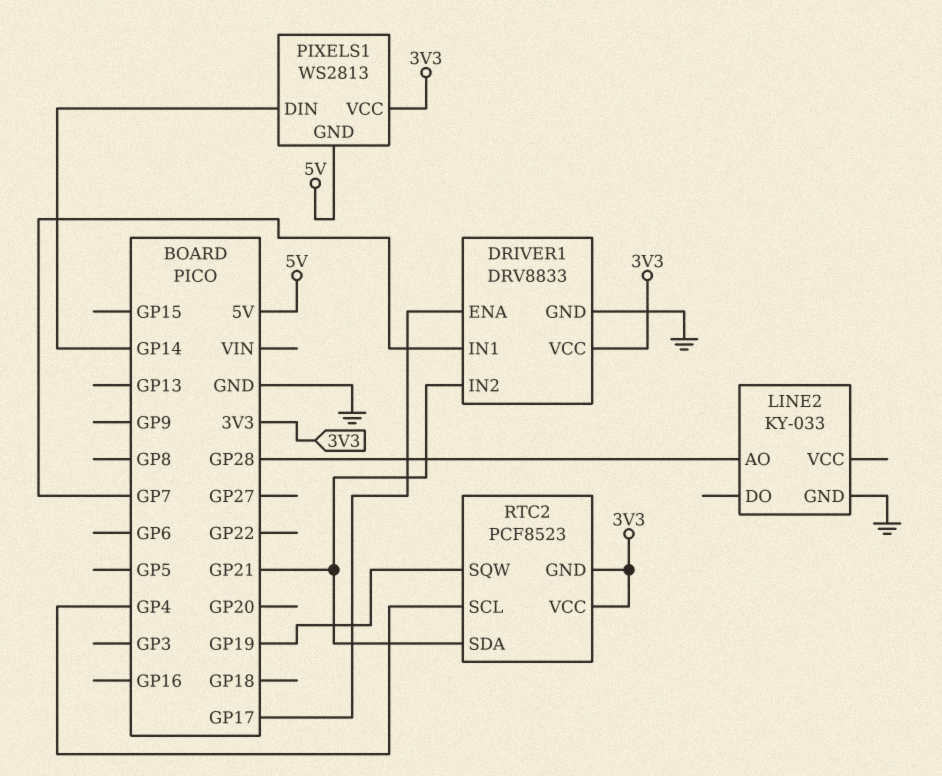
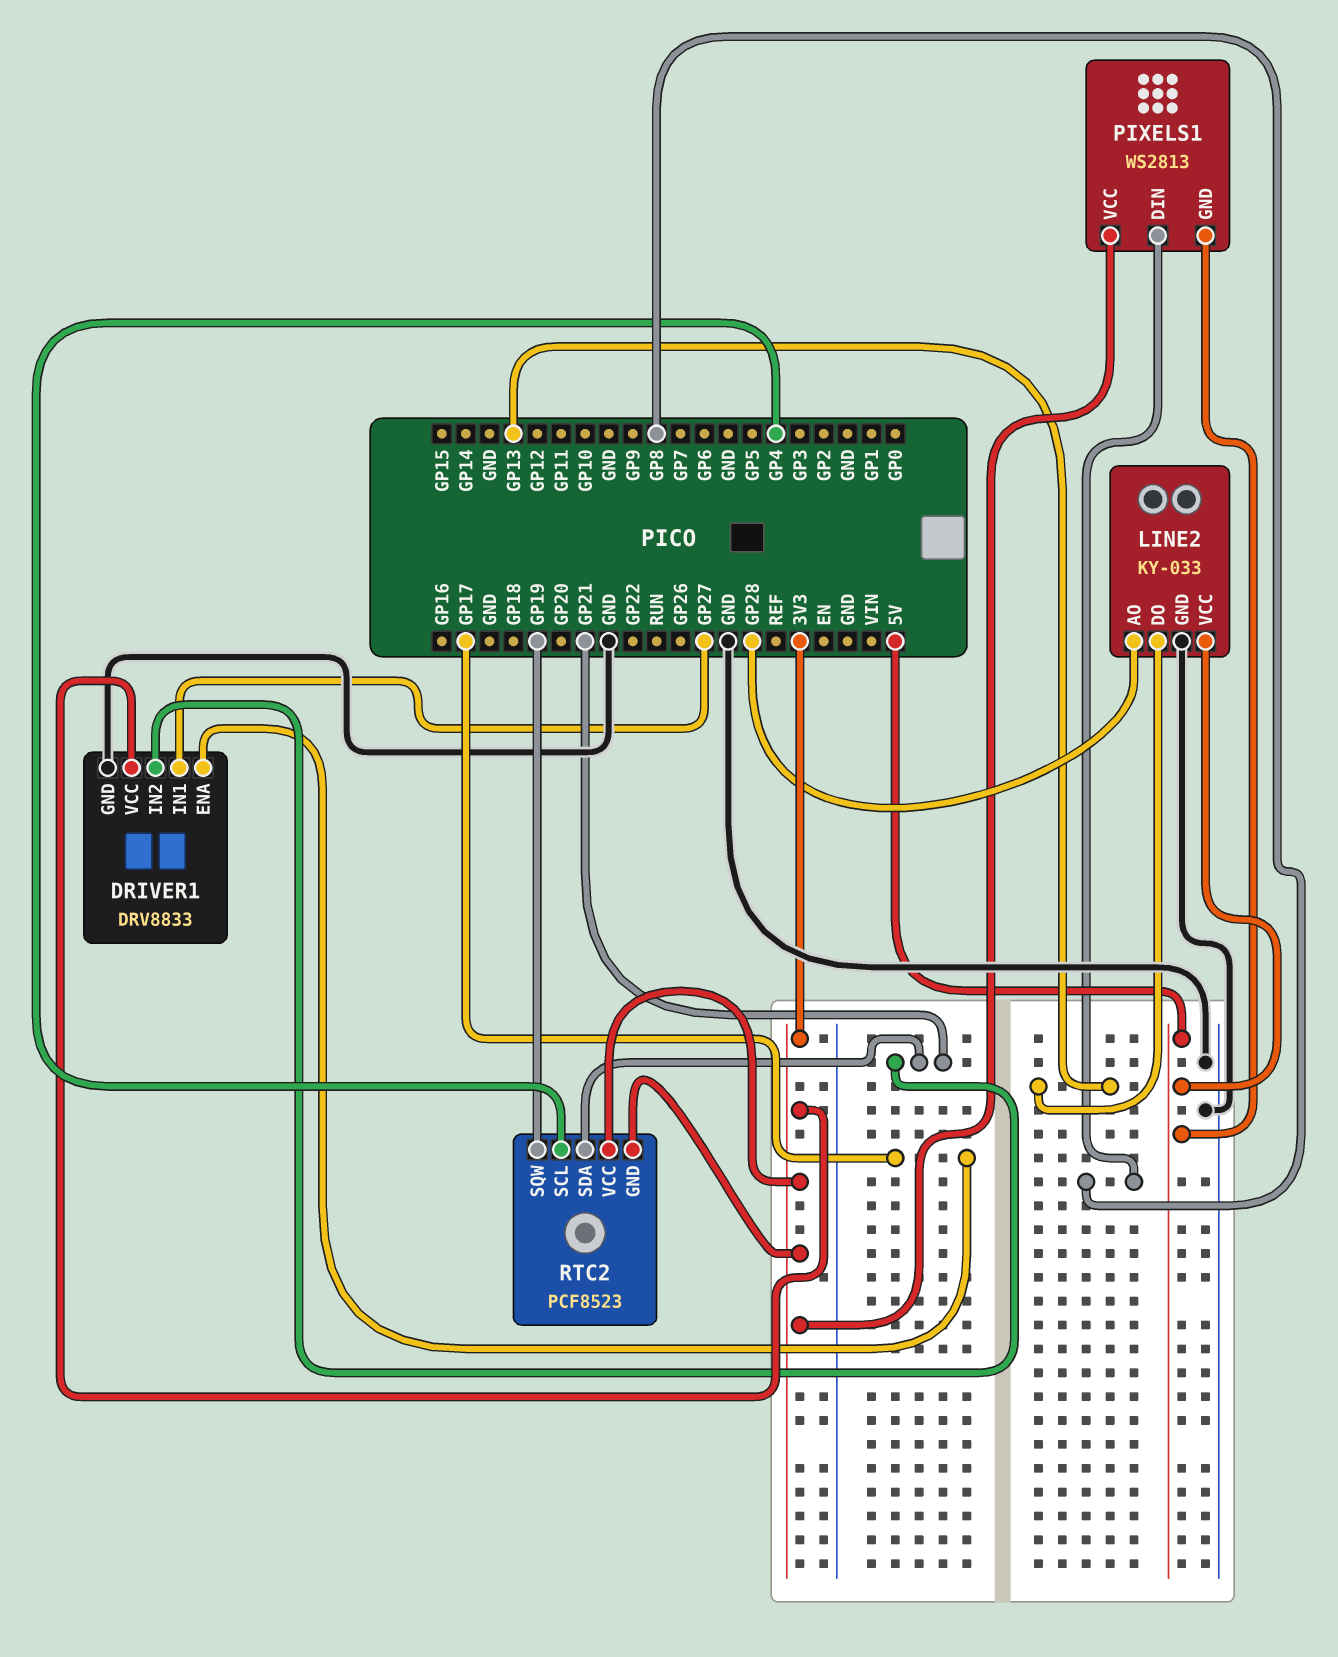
DRIVER1 pin IN1: GP7 -> GP27
LINE2 pin DO: none -> GP13
LINE2 pin VCC: none -> 5V
PIXELS1 pin DIN: GP14 -> GP8

